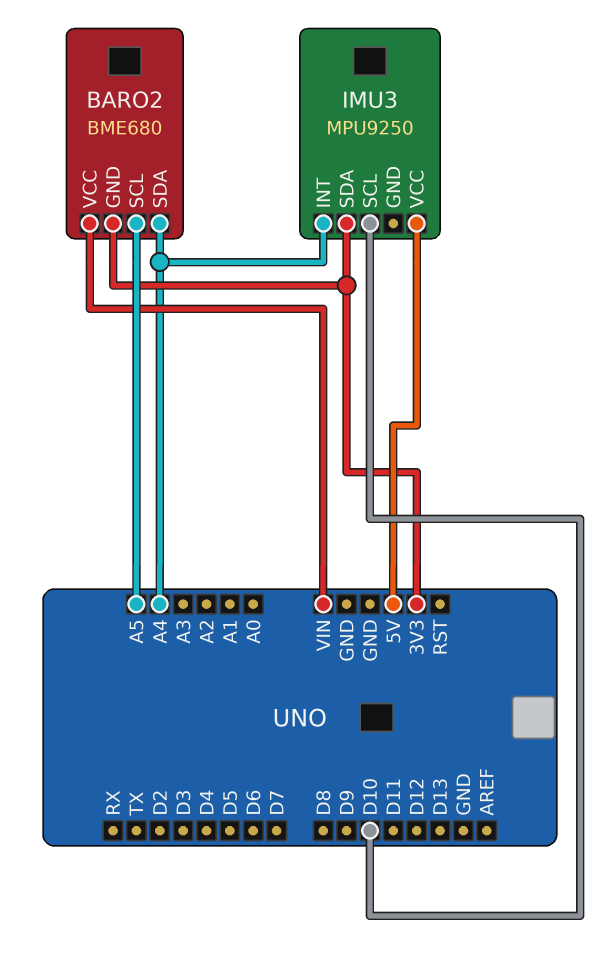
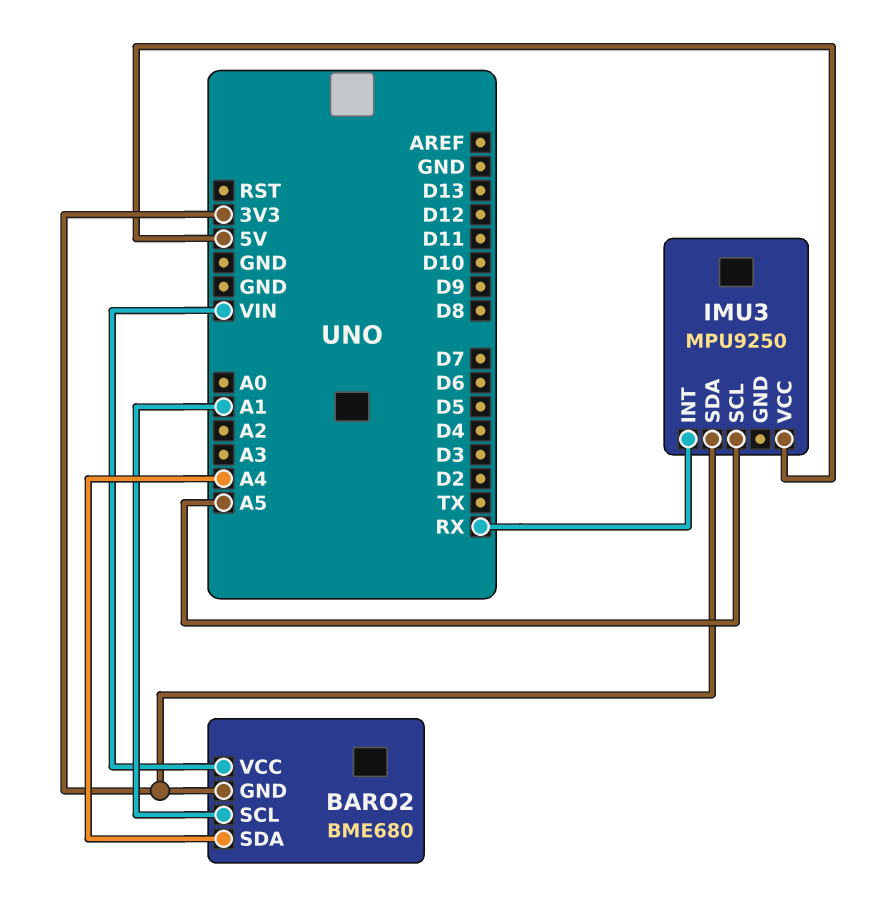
BARO2 pin SCL: A5 -> A1
IMU3 pin INT: A4 -> RX
IMU3 pin SCL: D10 -> A5

